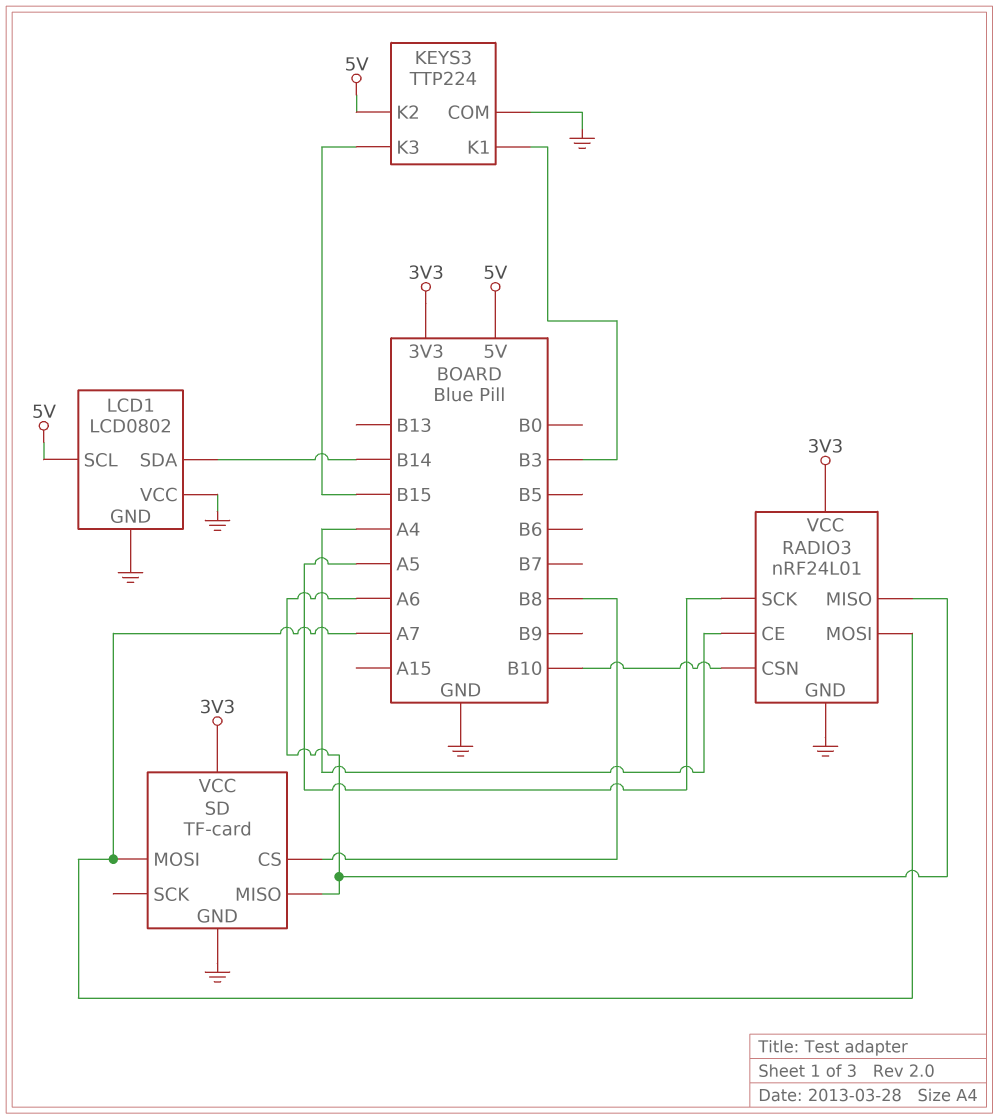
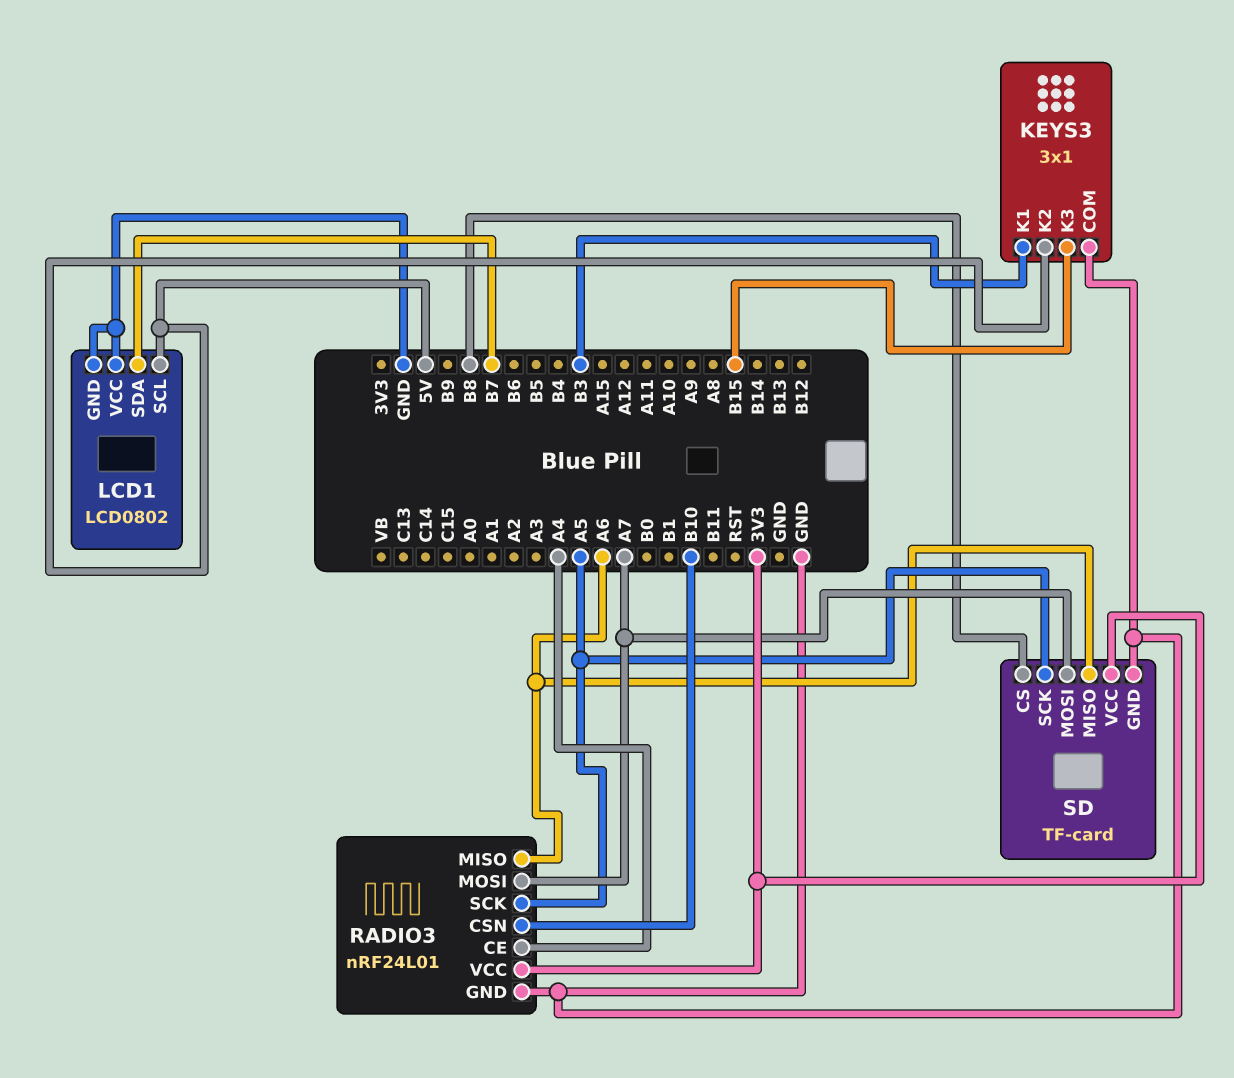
KEYS3: TTP224 -> 3x1
LCD1 pin SDA: B14 -> B7
SD pin SCK: none -> A5

